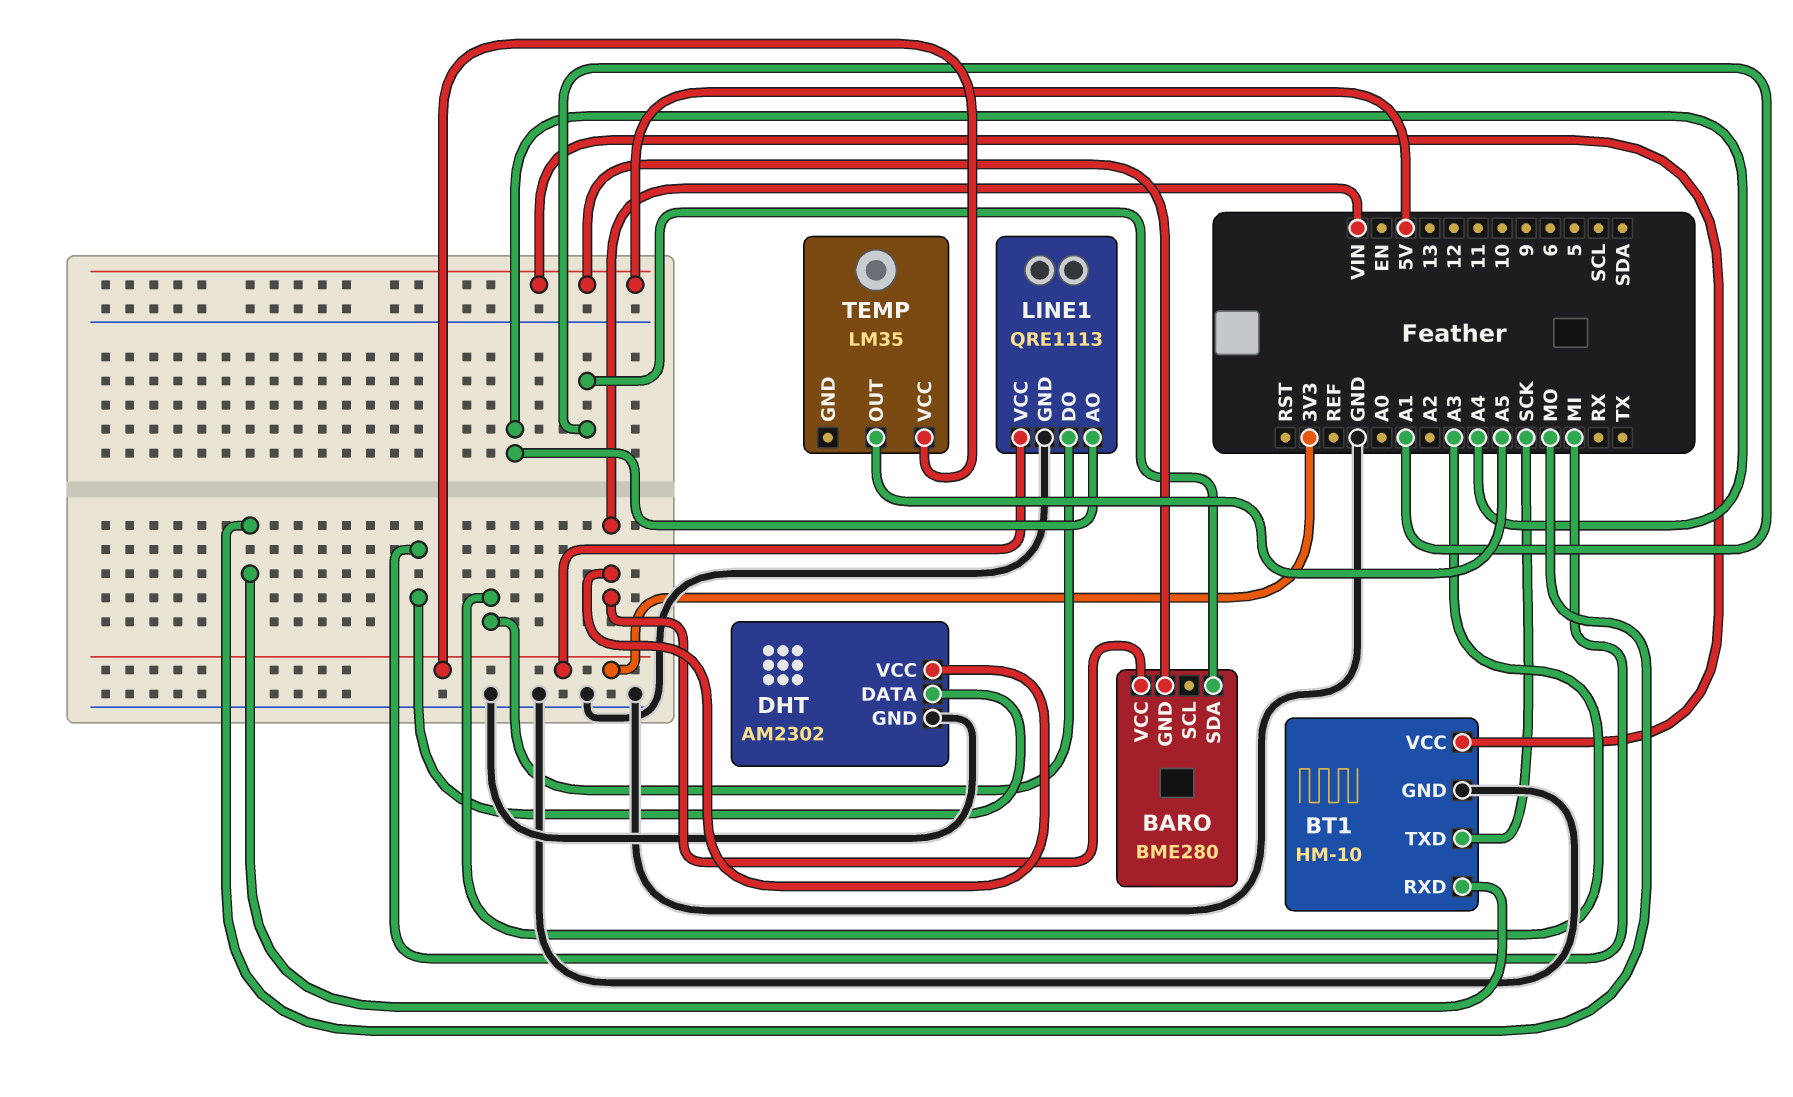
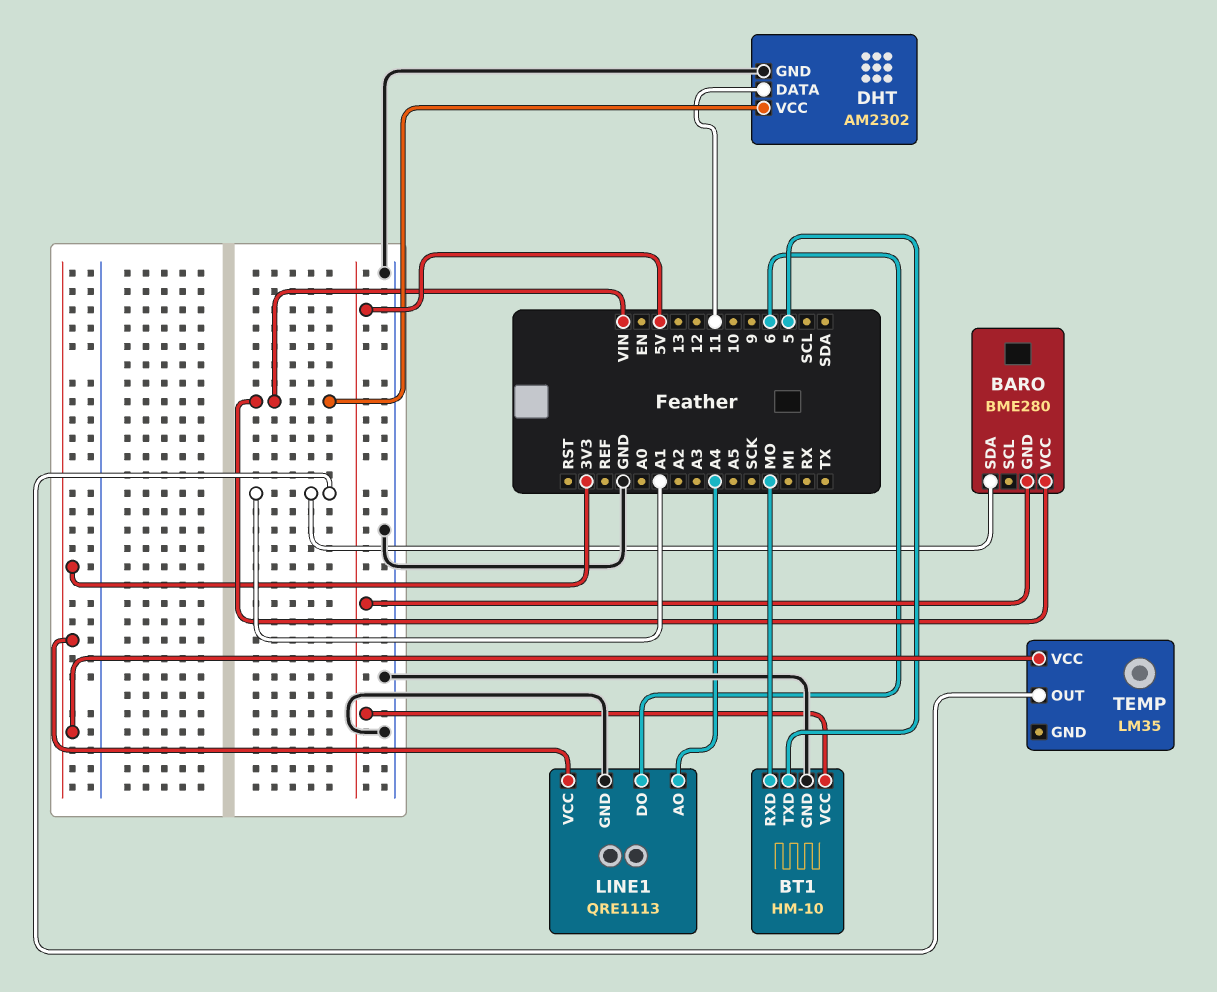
BT1 pin TXD: SCK -> 5
DHT pin DATA: MI -> 11
LINE1 pin DO: A3 -> 6
TEMP pin OUT: A5 -> A1

